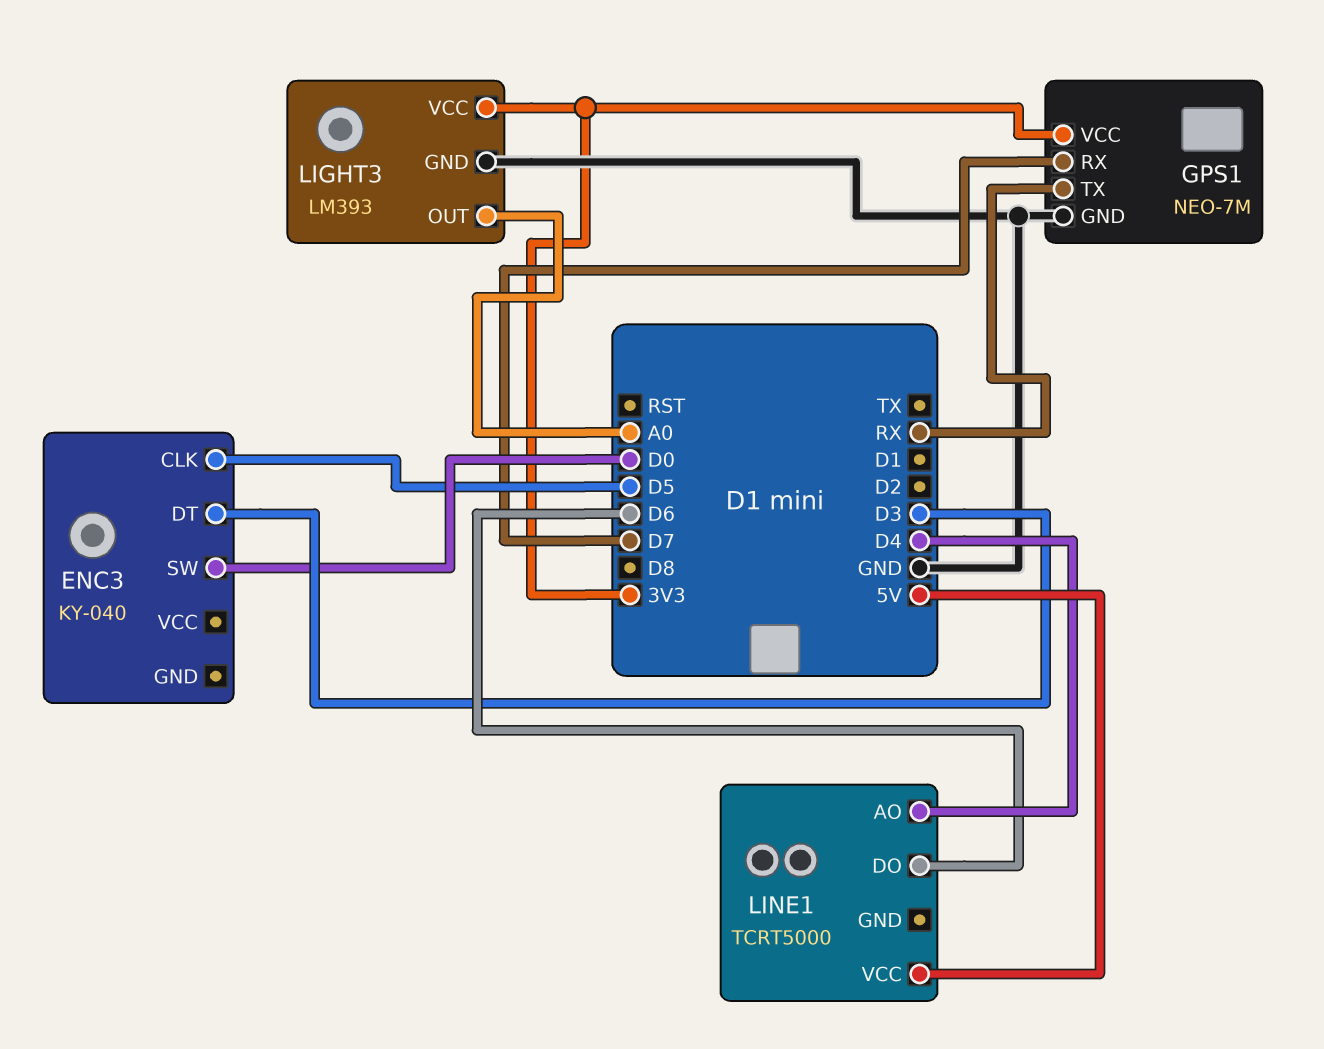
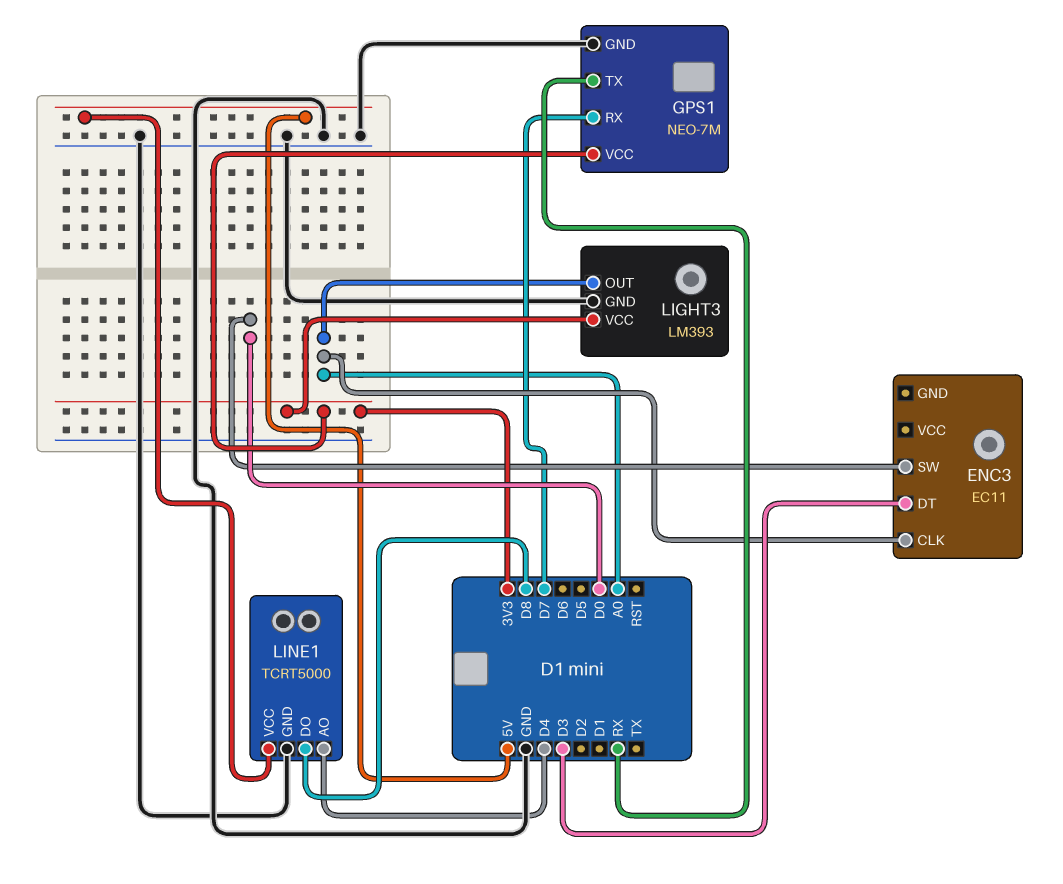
ENC3: KY-040 -> EC11
ENC3 pin CLK: D5 -> A0
LINE1 pin DO: D6 -> D8
LINE1 pin GND: none -> GND

